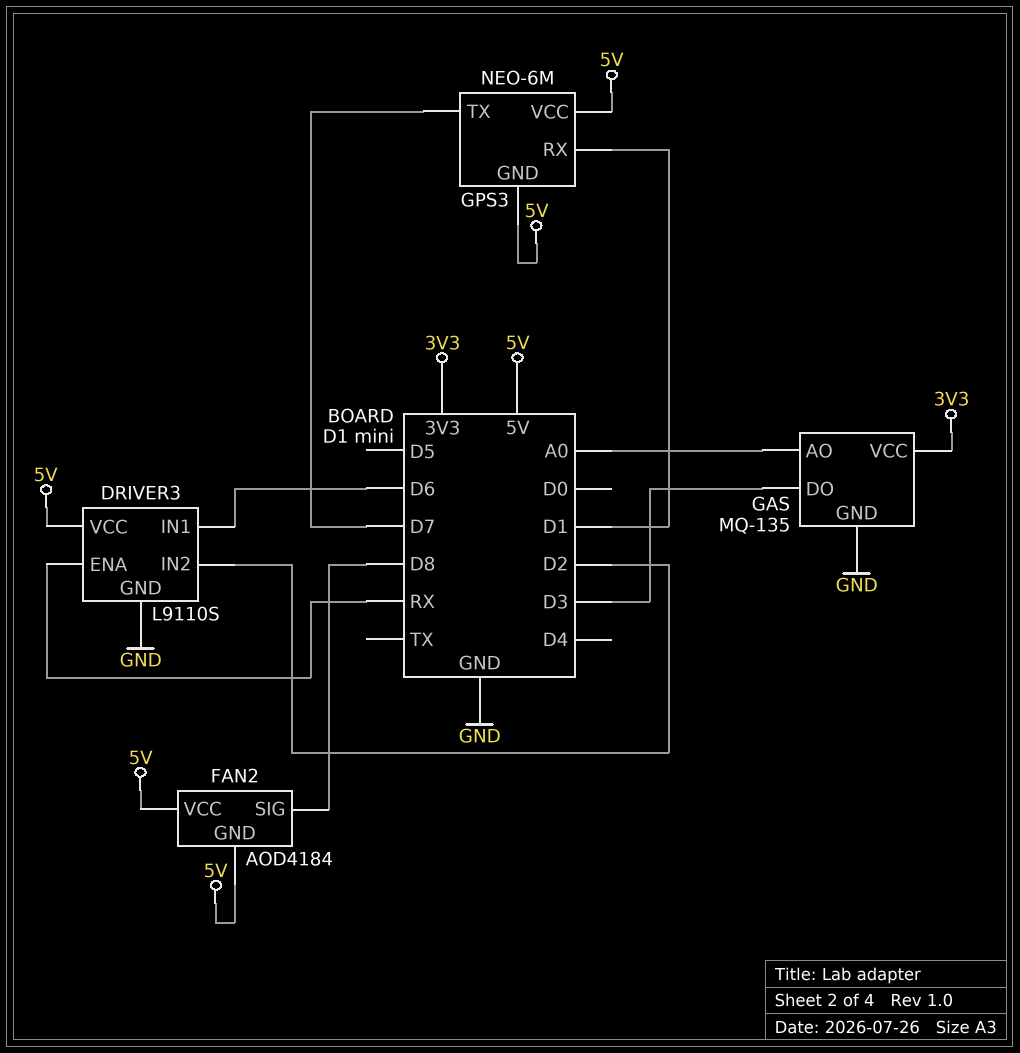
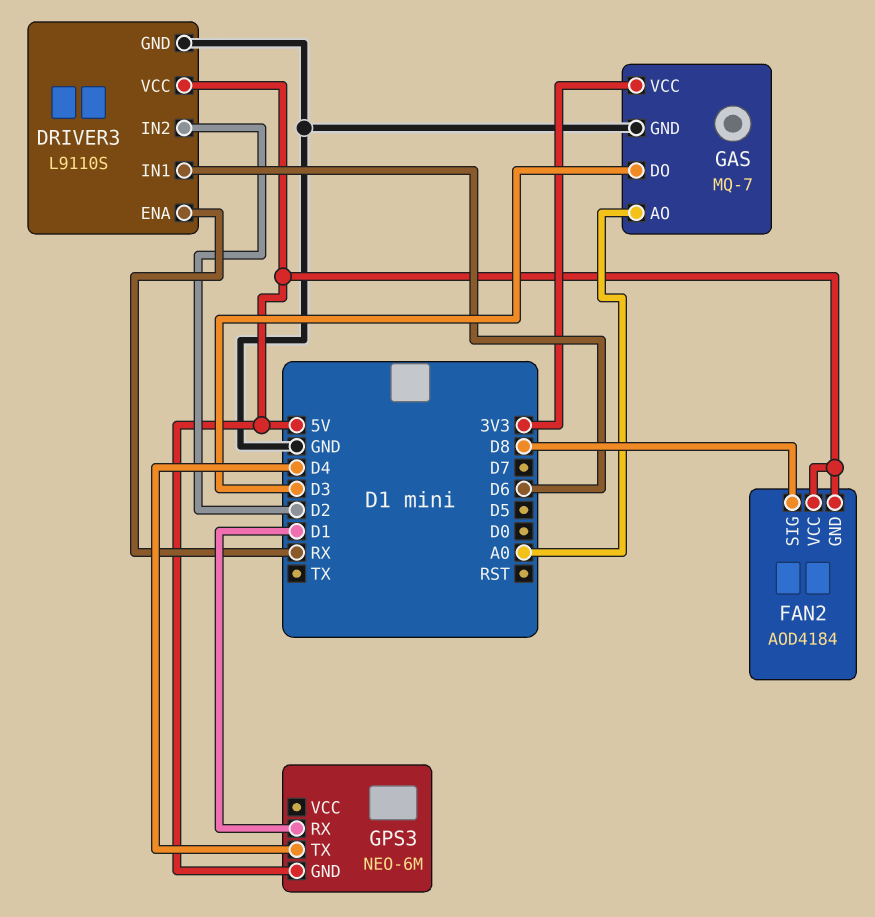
GAS: MQ-135 -> MQ-7
GPS3 pin TX: D7 -> D4
GPS3 pin VCC: 5V -> none

